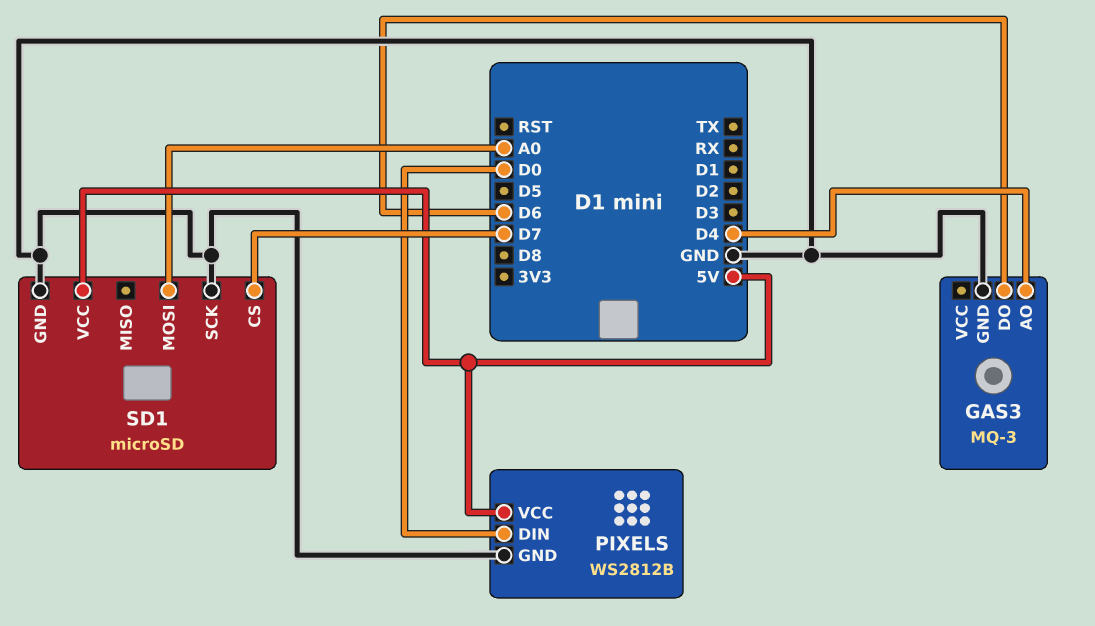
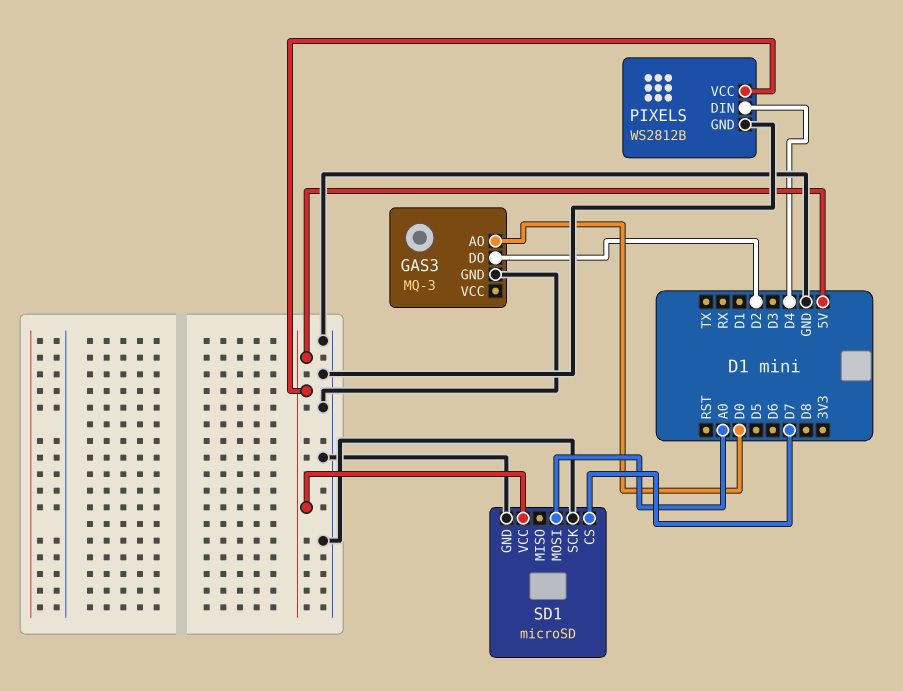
GAS3 pin AO: D4 -> D0
GAS3 pin DO: D6 -> D2
PIXELS pin DIN: D0 -> D4

